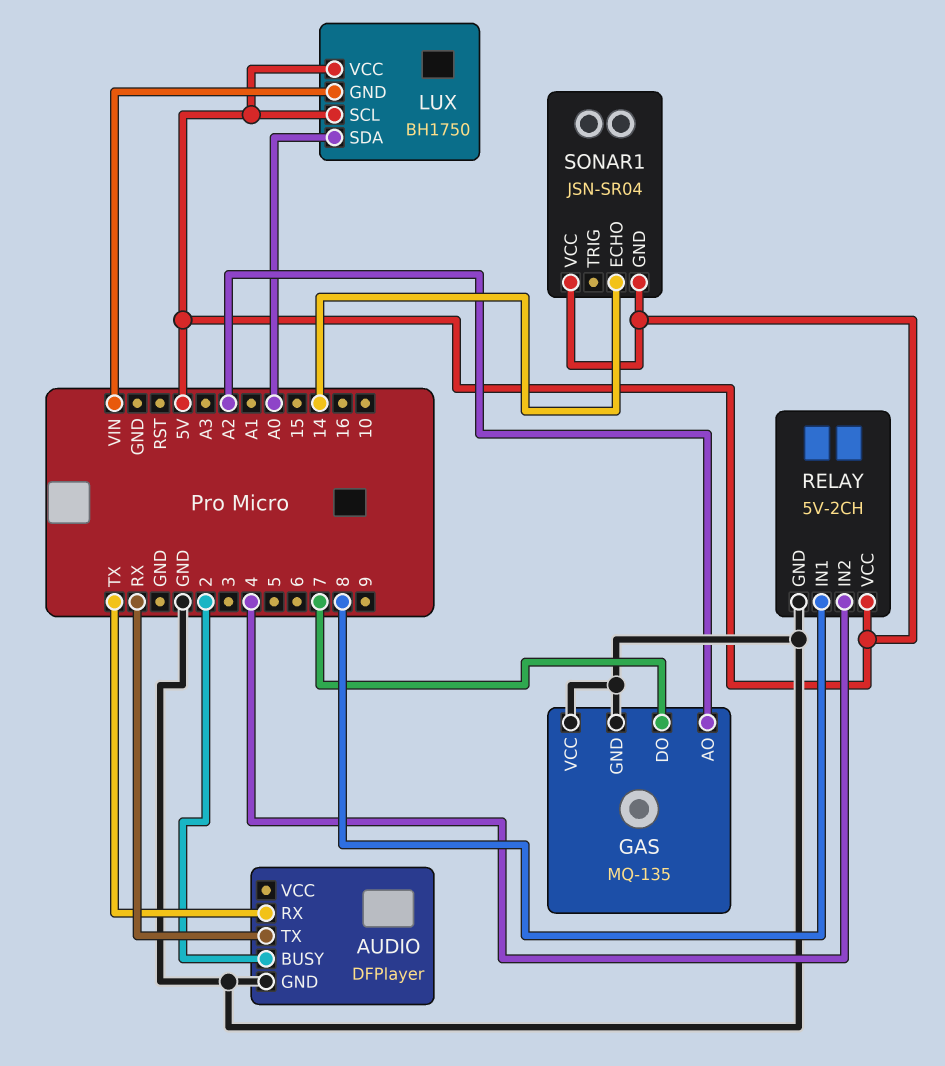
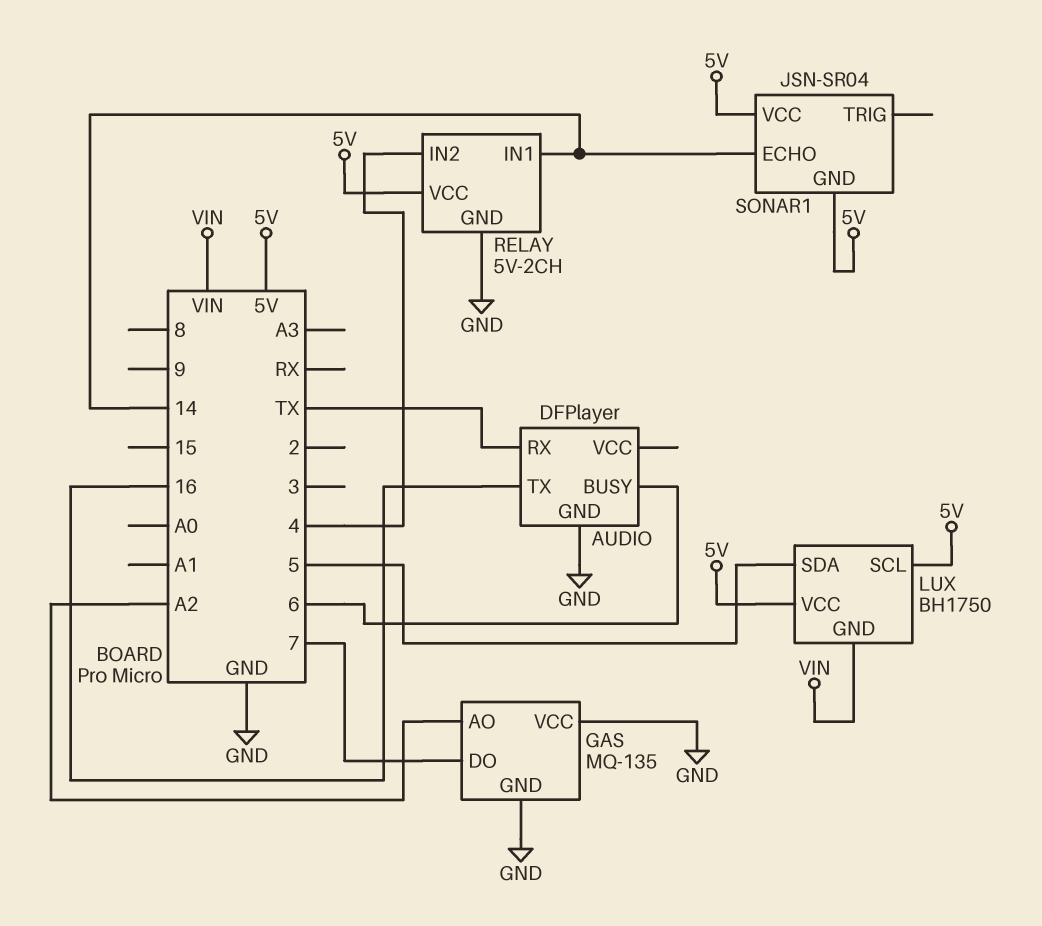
AUDIO pin BUSY: 2 -> 6
AUDIO pin TX: RX -> 16
LUX pin SDA: A0 -> 5
RELAY pin IN1: 8 -> 14

